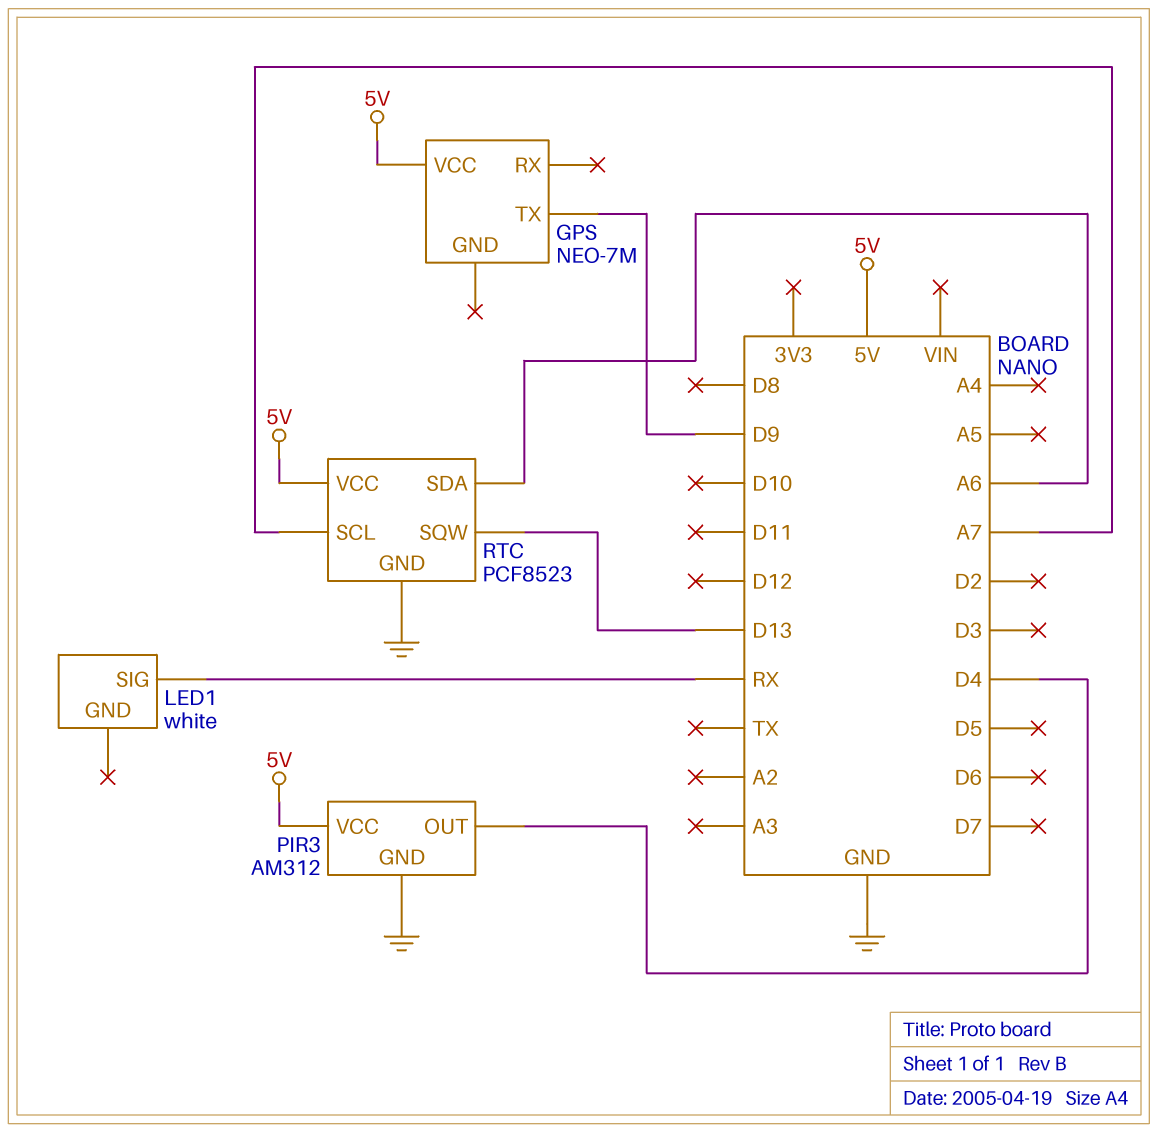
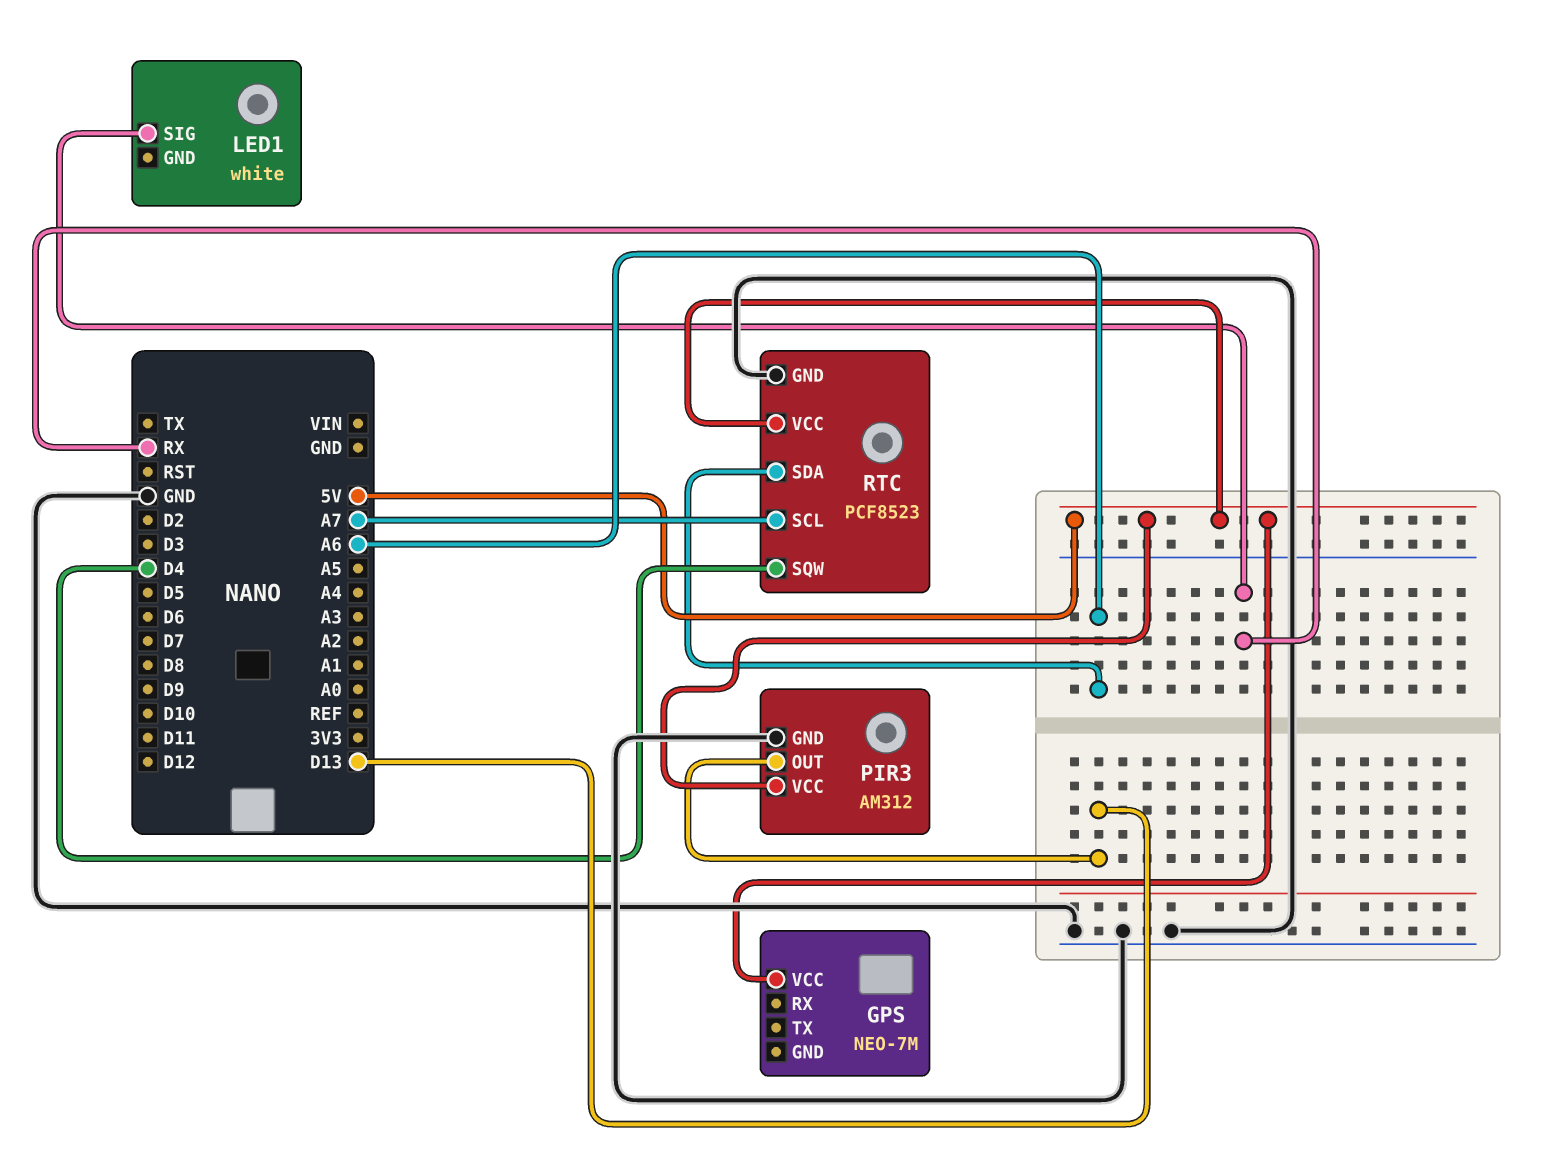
GPS pin TX: D9 -> none
PIR3 pin OUT: D4 -> D13
RTC pin SQW: D13 -> D4

